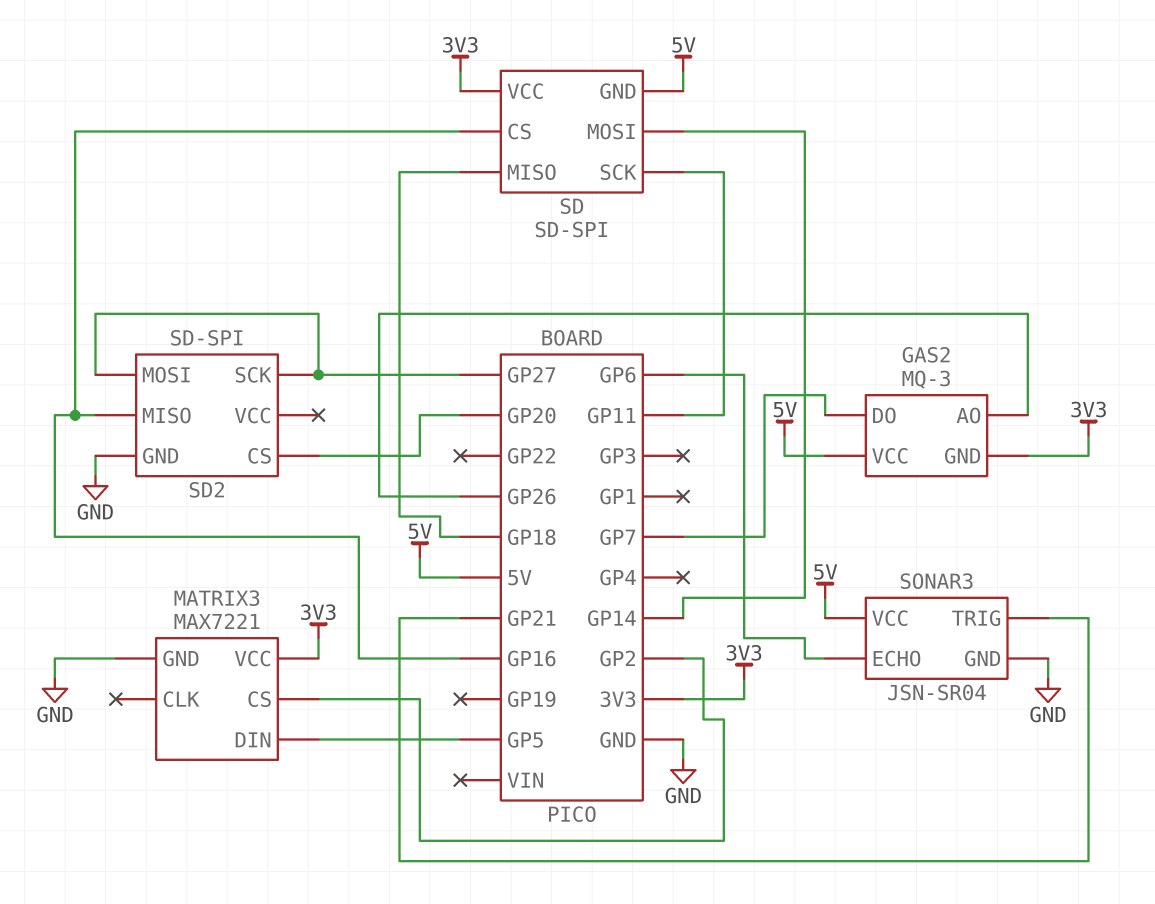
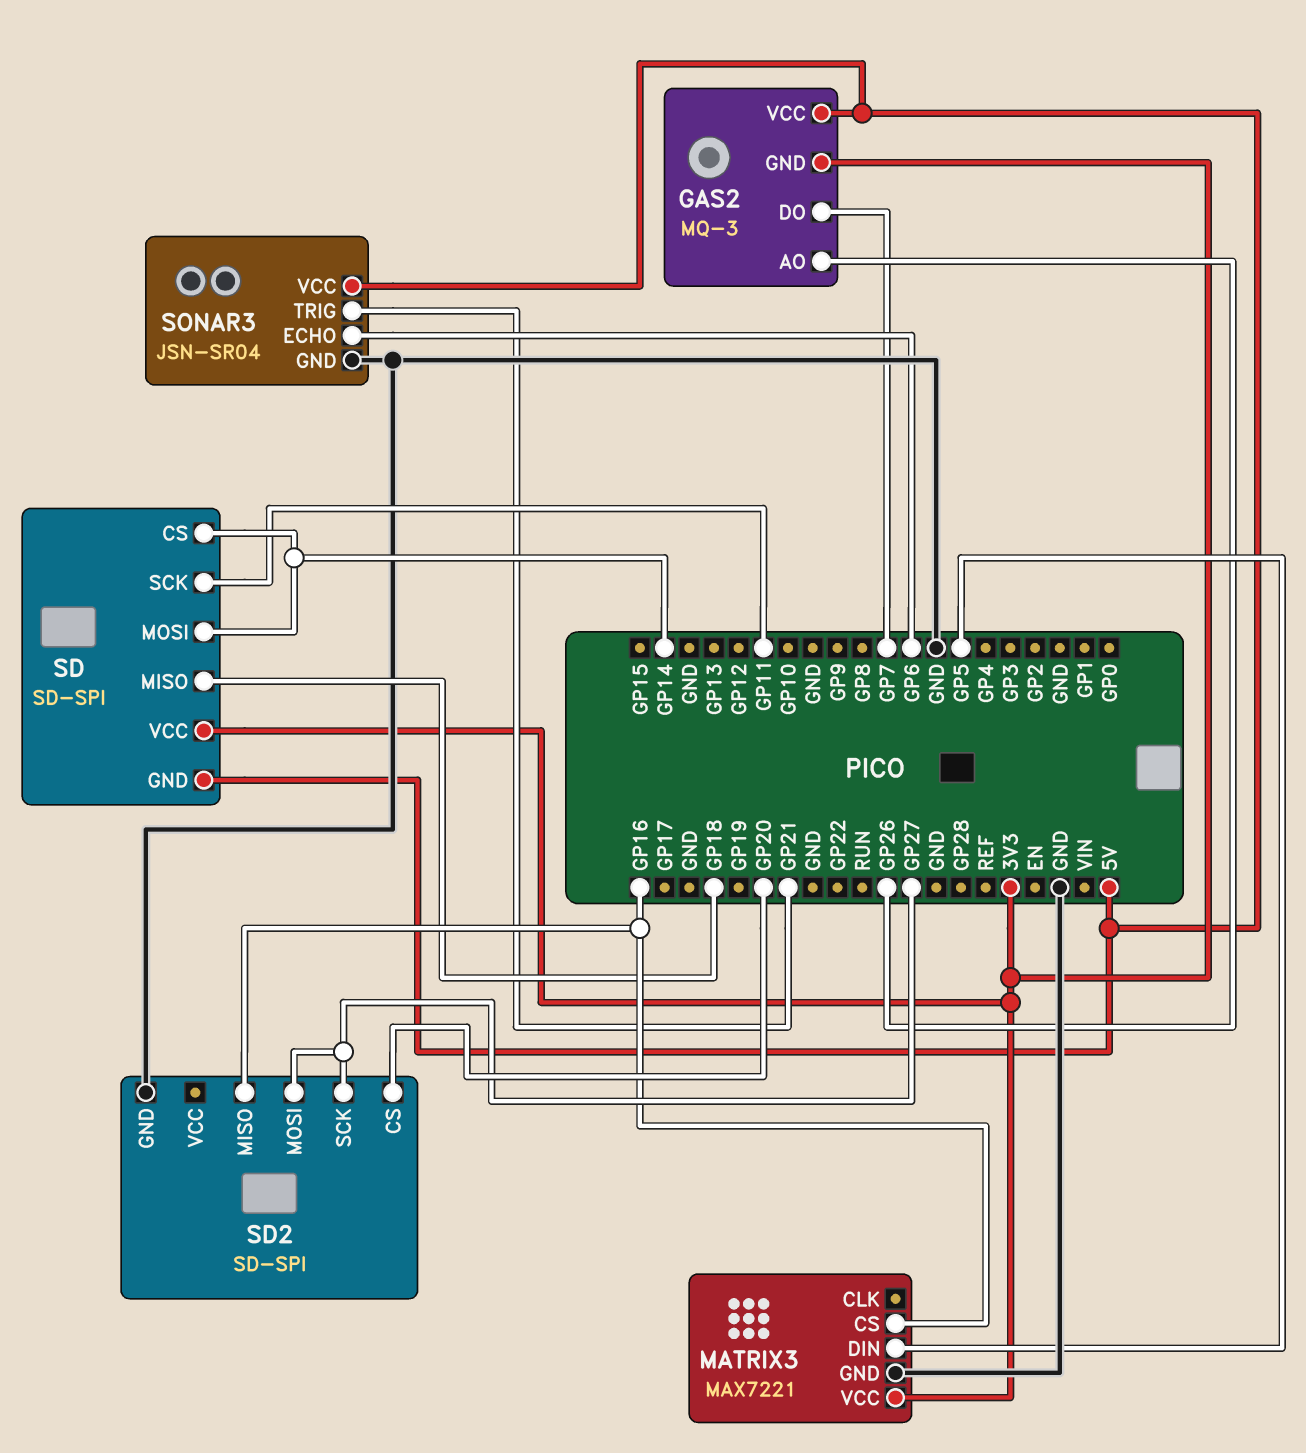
MATRIX3 pin CS: GP2 -> GP16
SD pin CS: GP16 -> GP14

